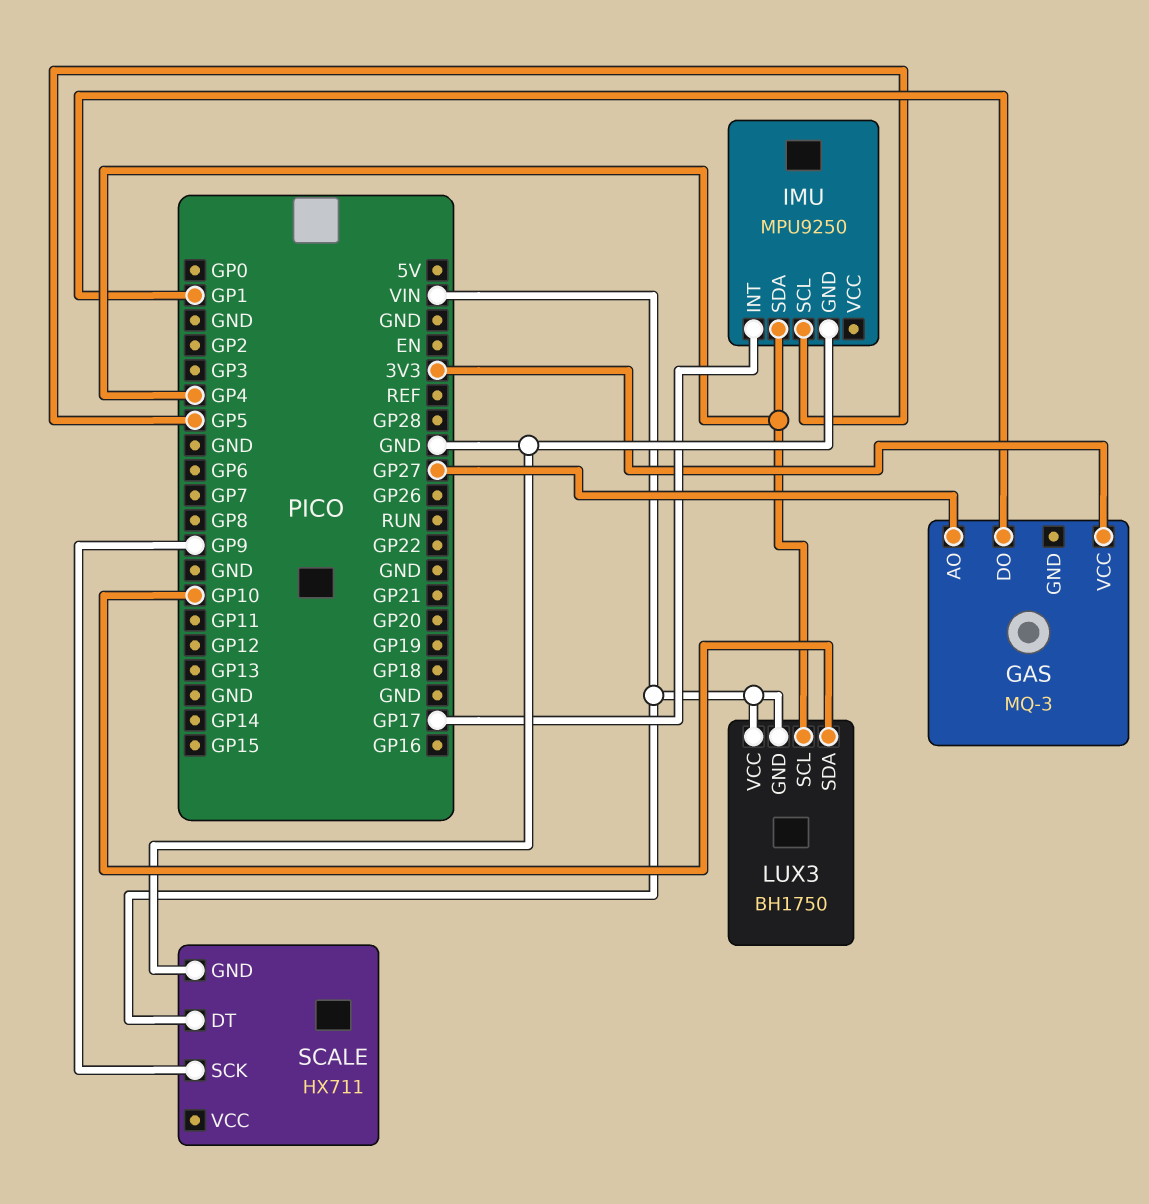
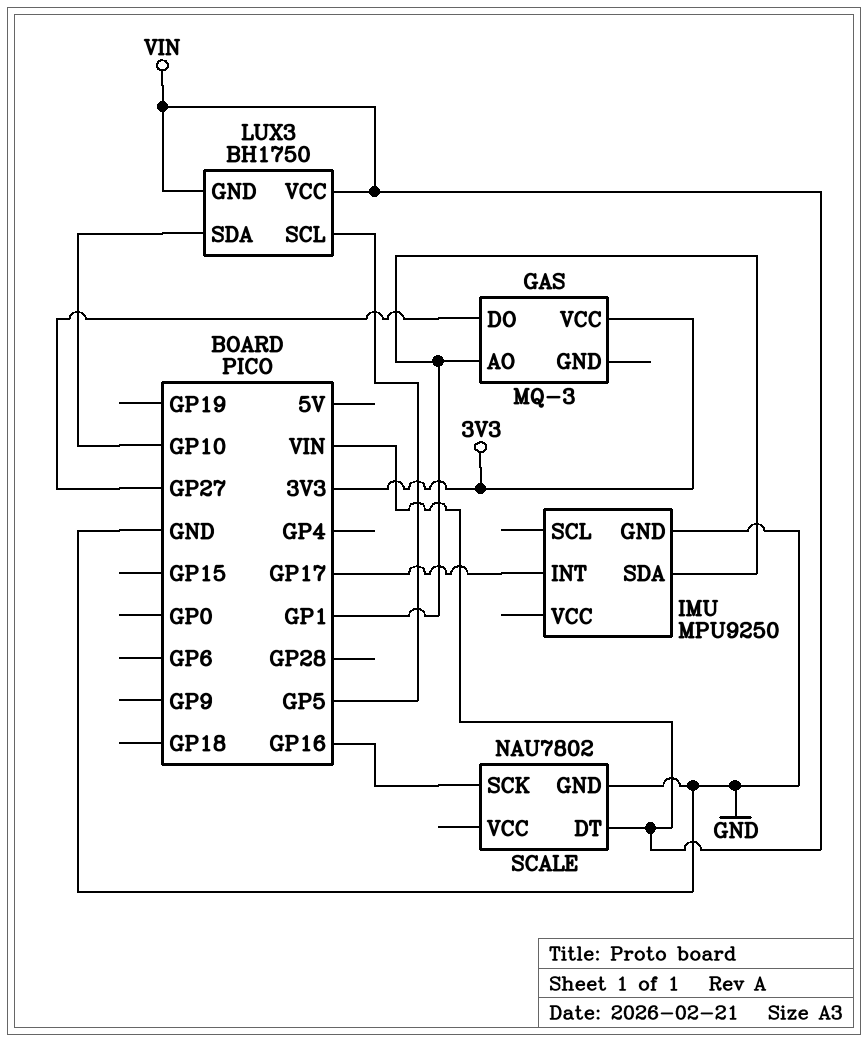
GAS pin AO: GP27 -> GP1
GAS pin DO: GP1 -> GP27
IMU pin SCL: GP5 -> none
IMU pin SDA: GP4 -> GP1
LUX3 pin SCL: GP4 -> GP5
SCALE: HX711 -> NAU7802
SCALE pin SCK: GP9 -> GP16

